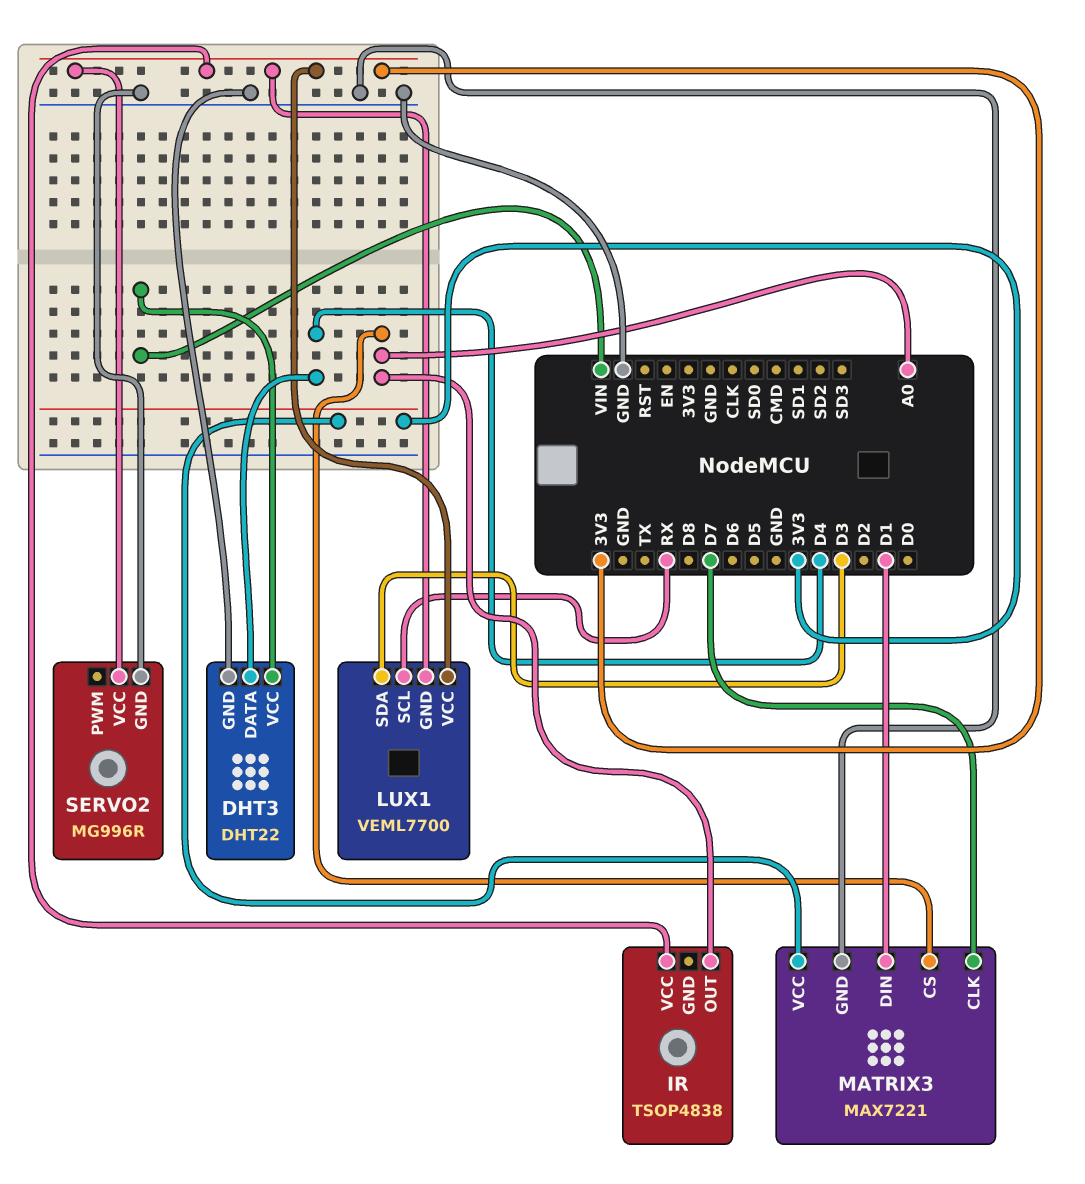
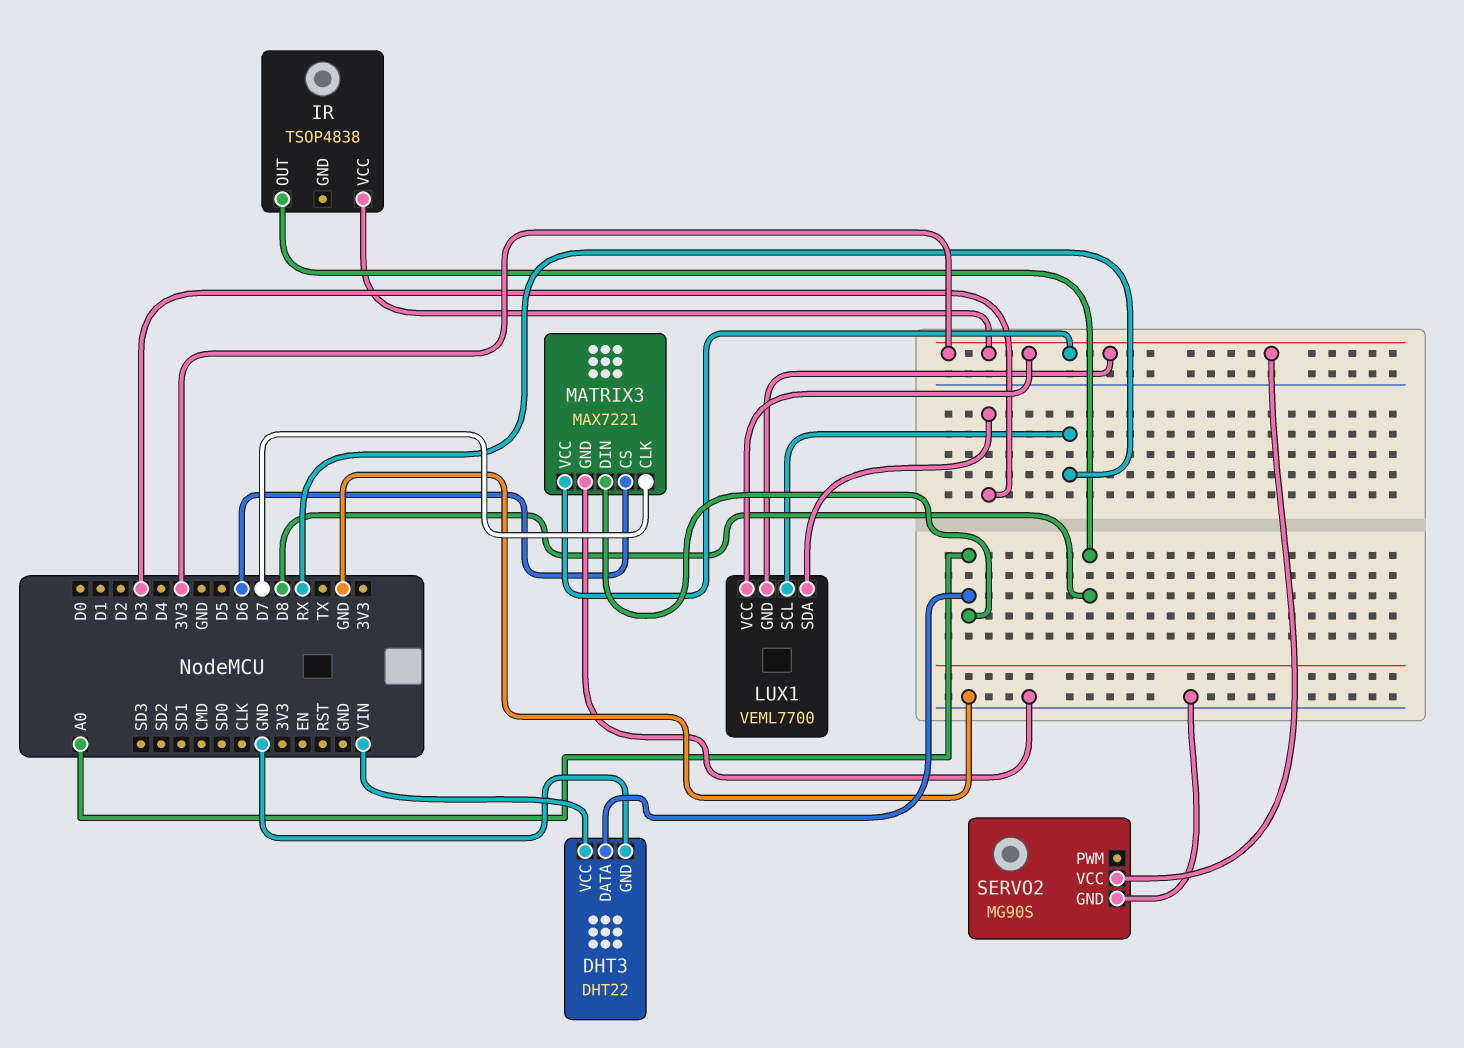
DHT3 pin DATA: D4 -> A0
IR pin OUT: A0 -> D8
MATRIX3 pin CS: A0 -> D6
MATRIX3 pin DIN: D1 -> A0
SERVO2: MG996R -> MG90S

